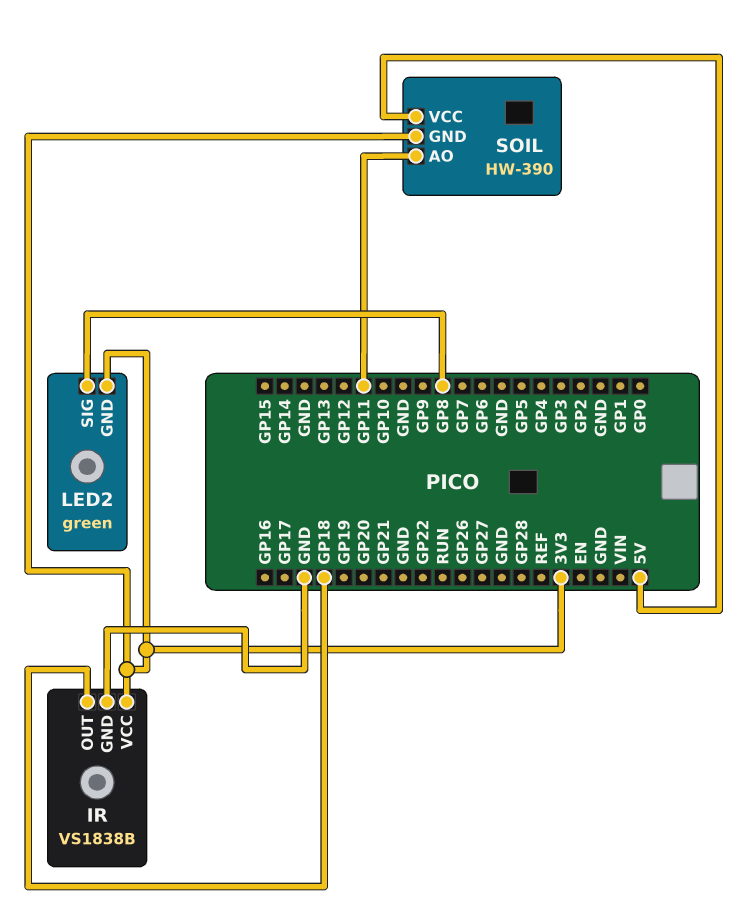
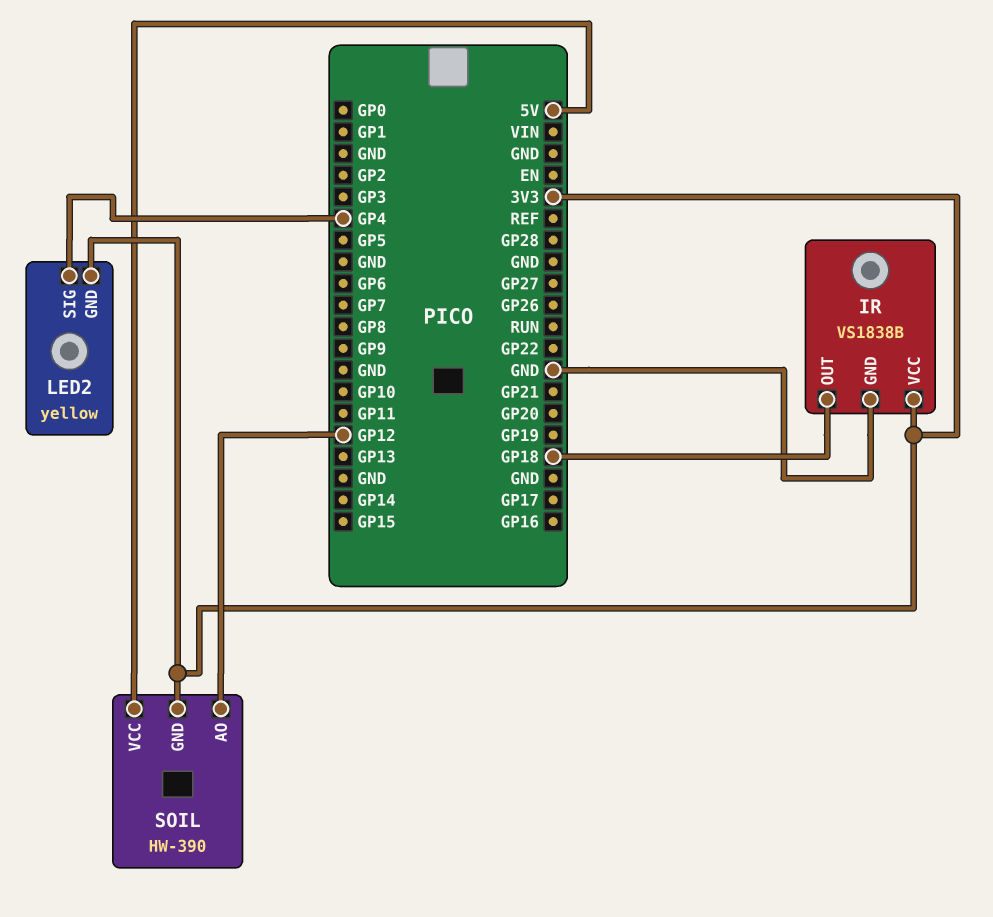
LED2: green -> yellow
LED2 pin SIG: GP8 -> GP4
SOIL pin AO: GP11 -> GP12

